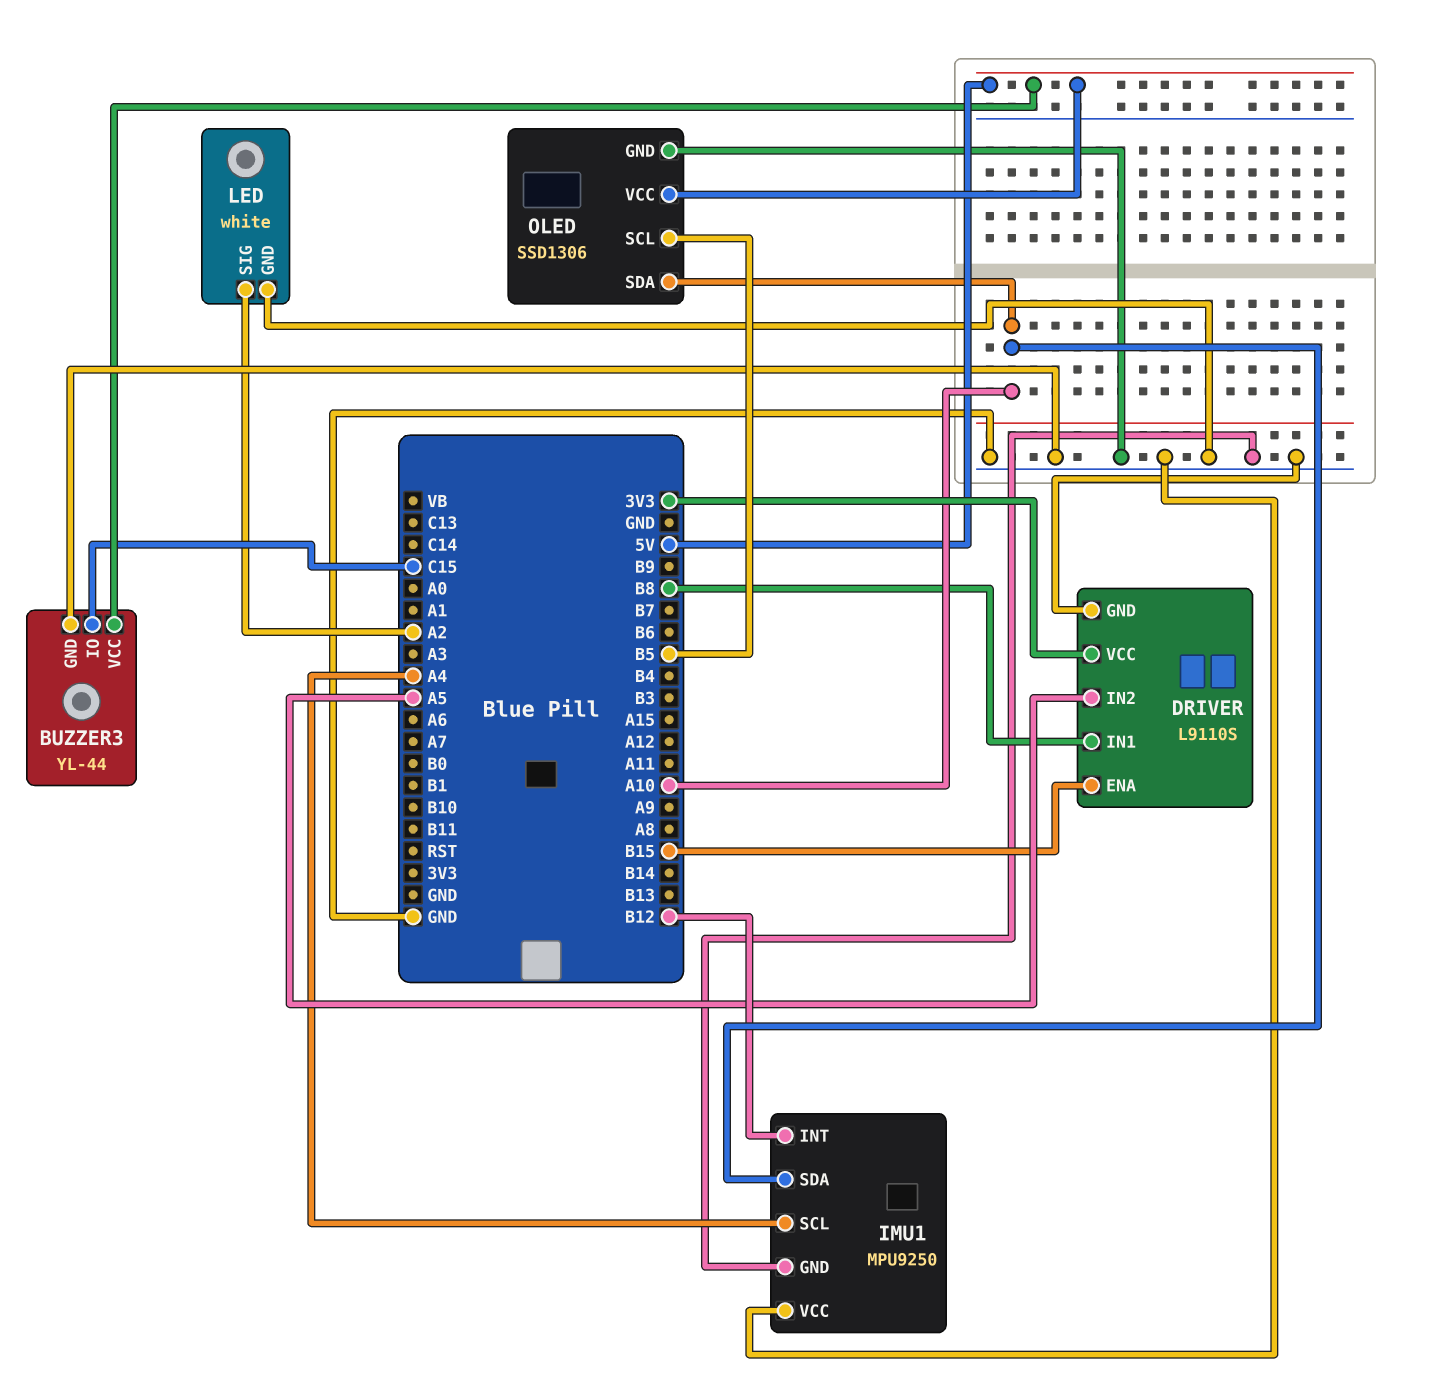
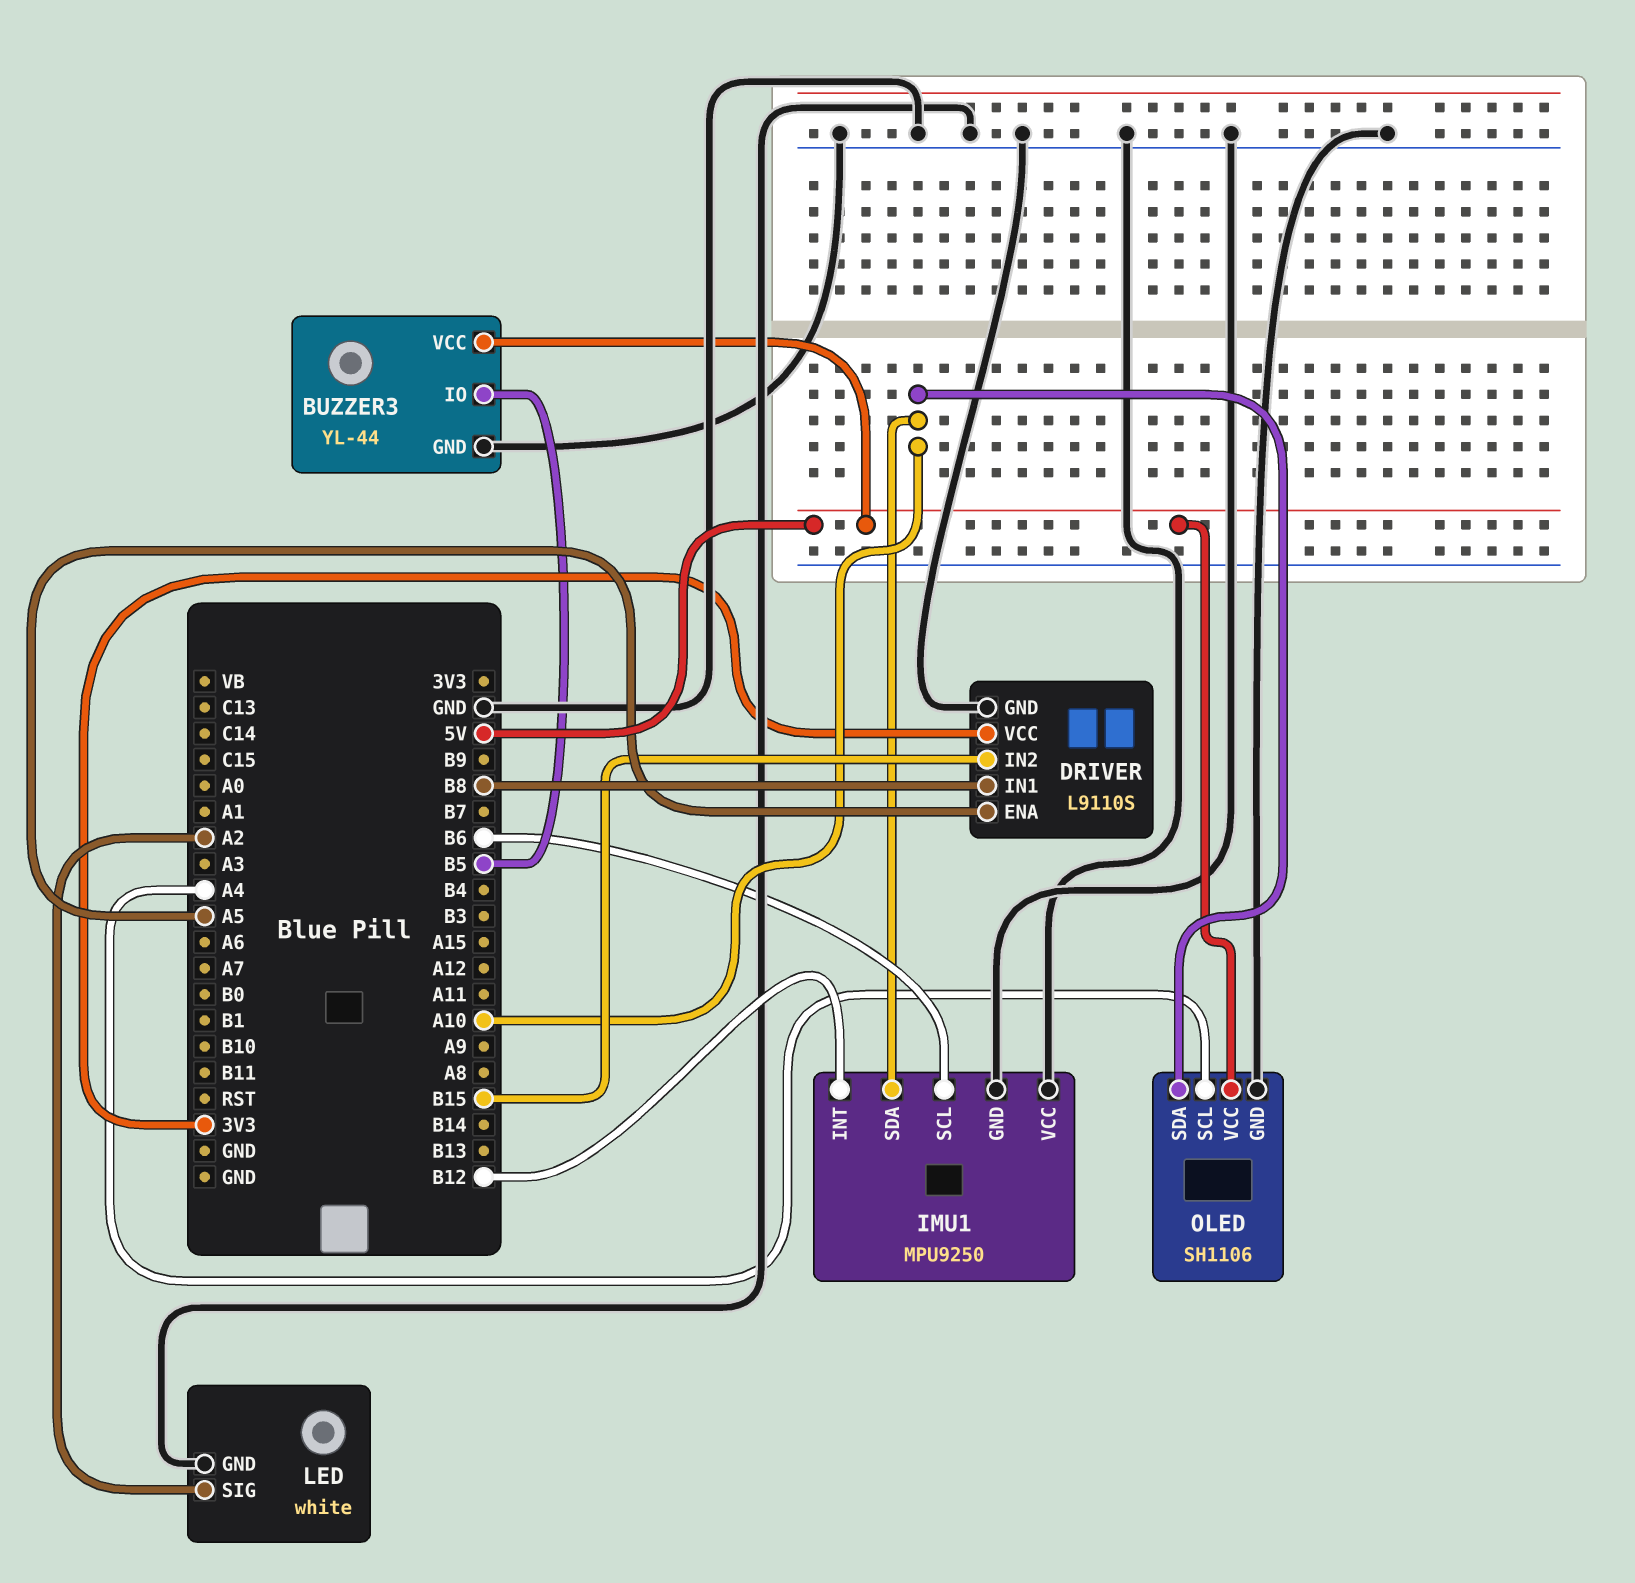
BUZZER3 pin IO: C15 -> B5
DRIVER pin ENA: B15 -> A5
DRIVER pin IN2: A5 -> B15
IMU1 pin SCL: A4 -> B6
OLED: SSD1306 -> SH1106
OLED pin SCL: B5 -> A4

